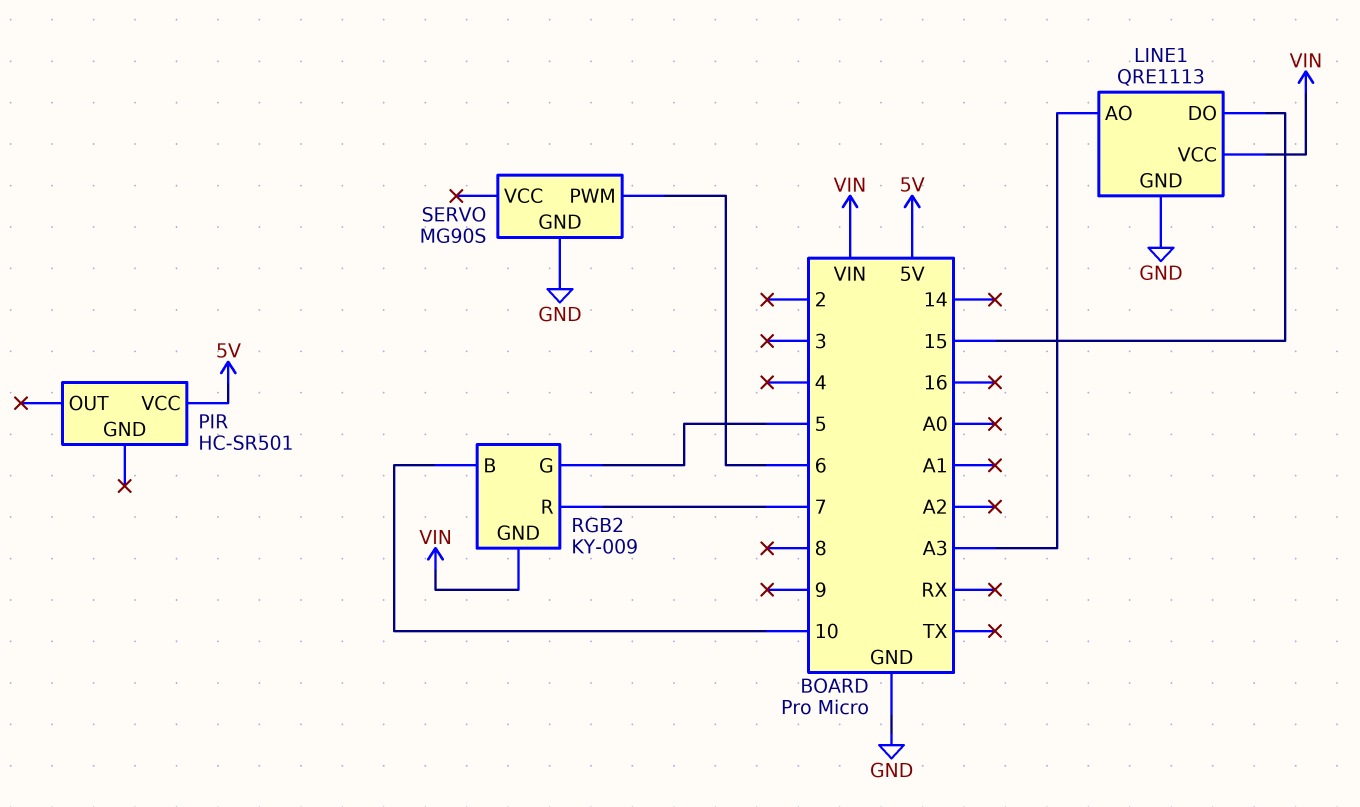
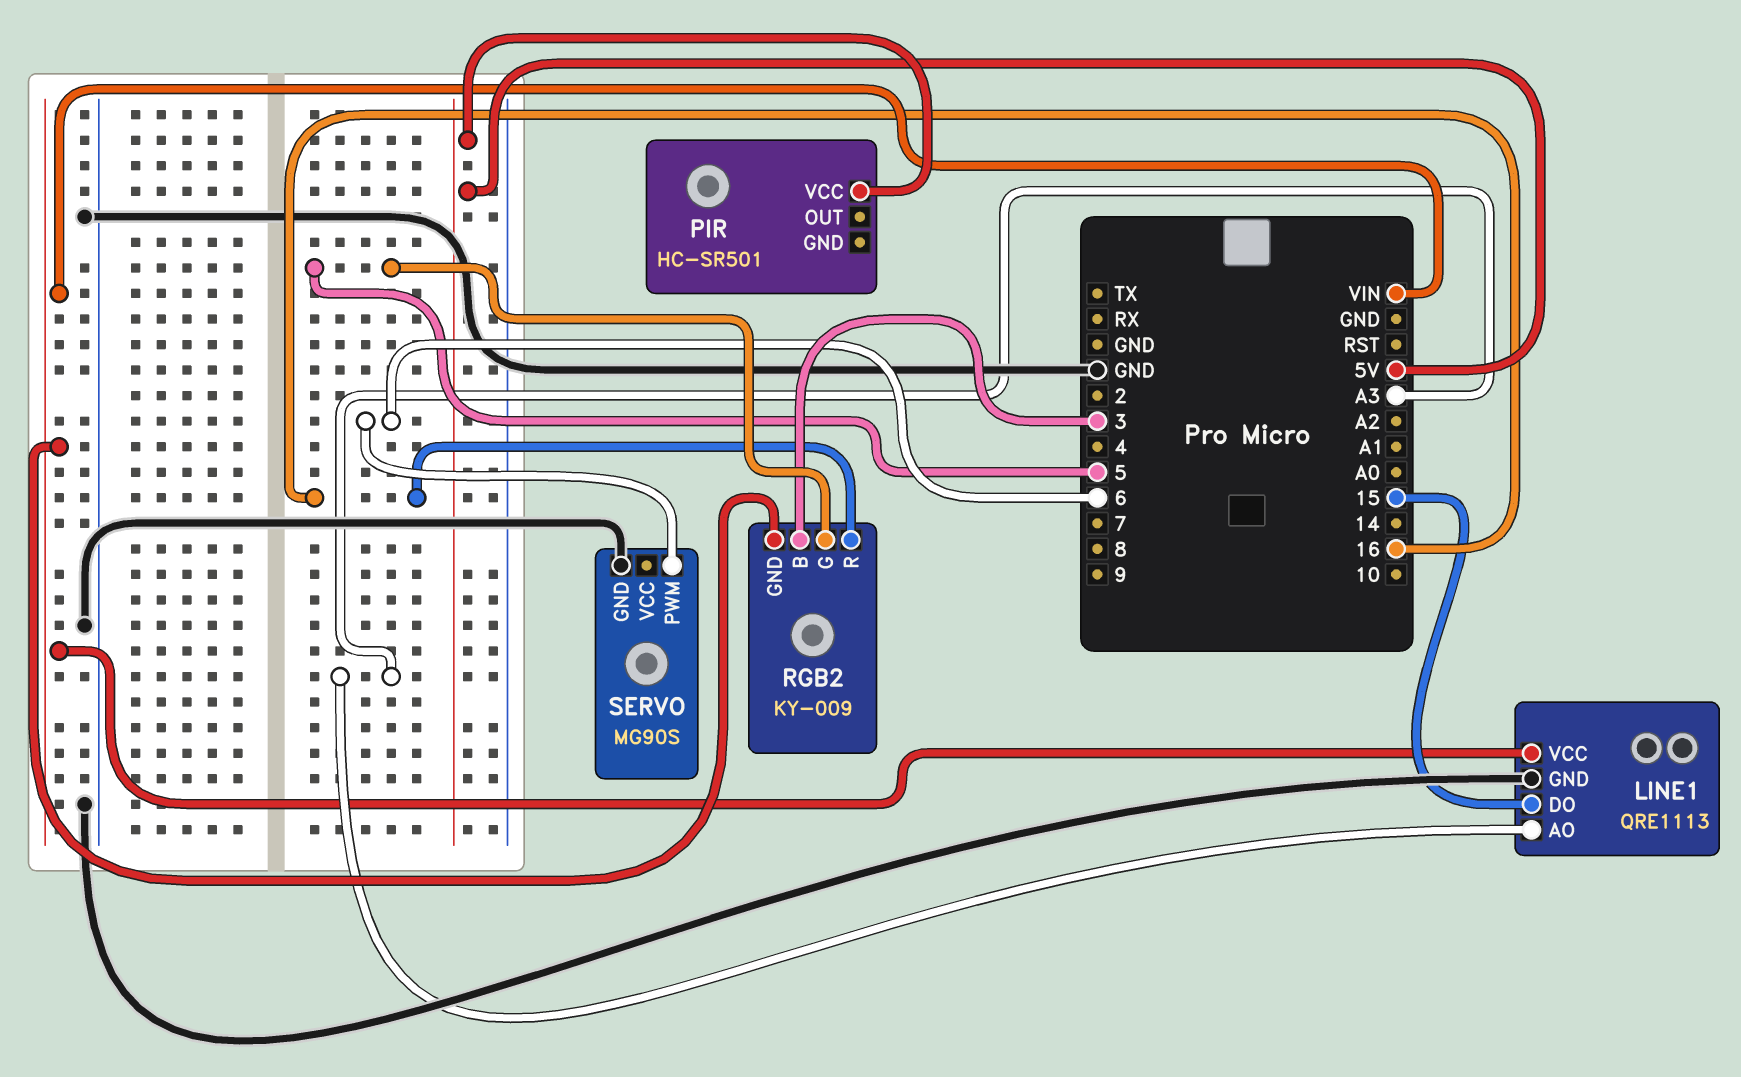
RGB2 pin B: 10 -> 3
RGB2 pin R: 7 -> 16

